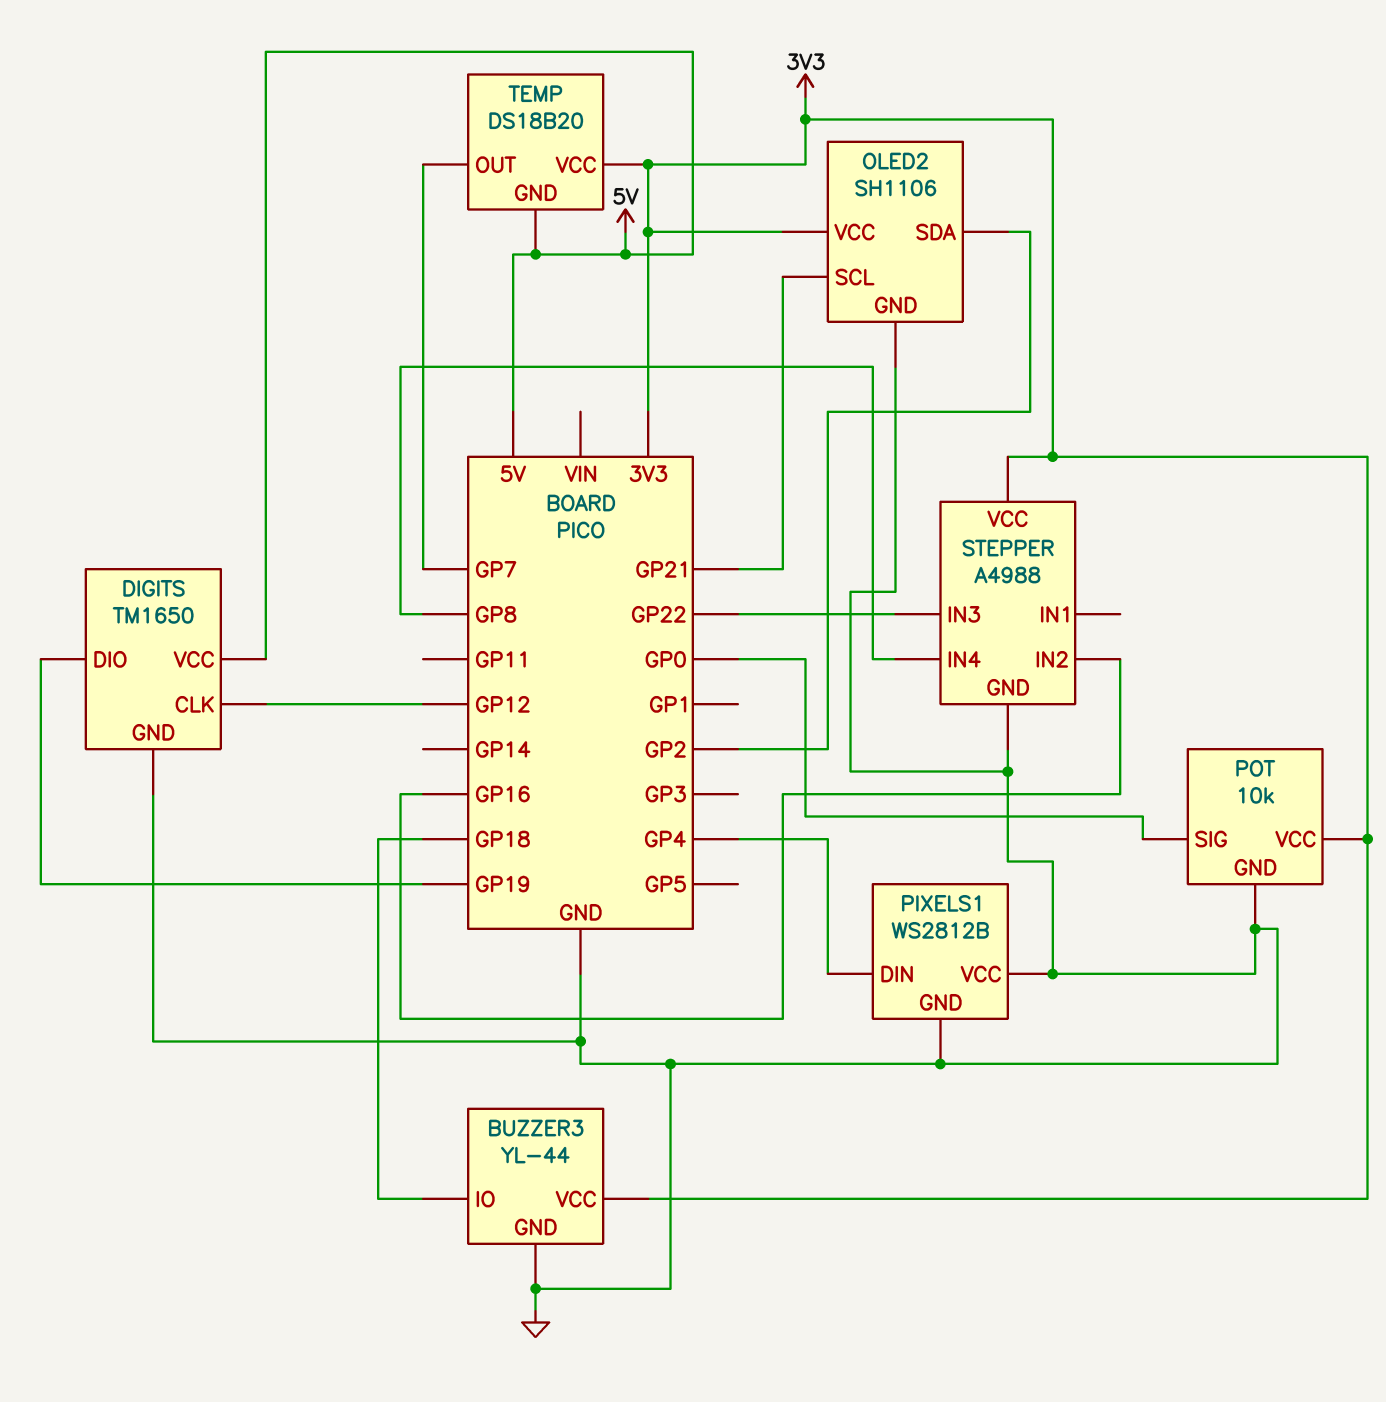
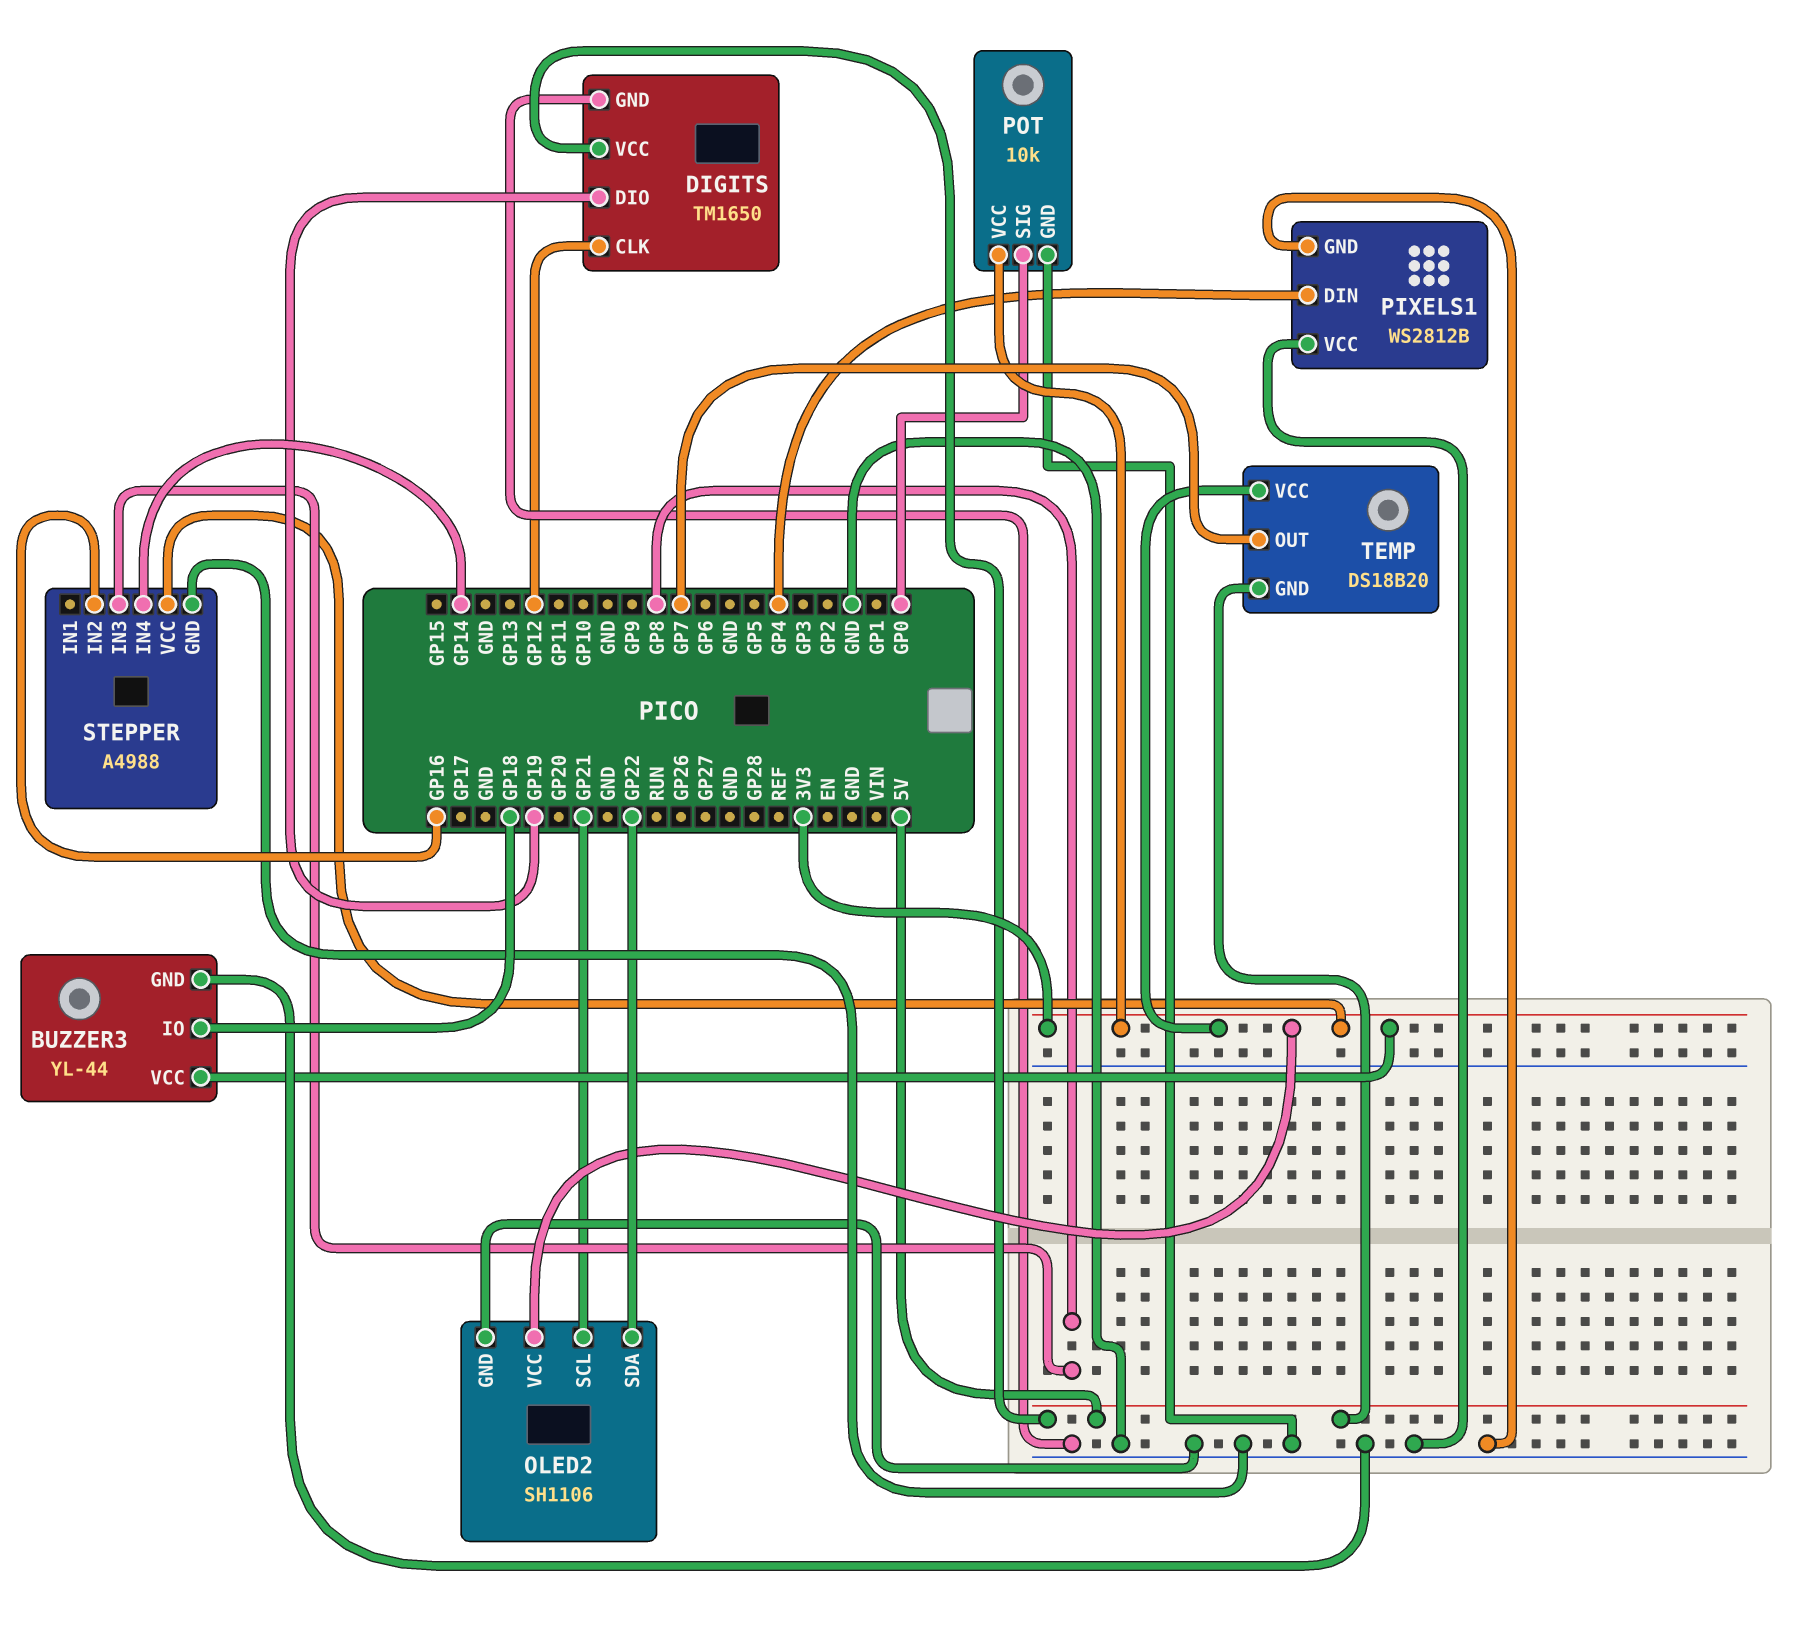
OLED2 pin SDA: GP2 -> GP22
STEPPER pin IN3: GP22 -> GP8
STEPPER pin IN4: GP8 -> GP14

